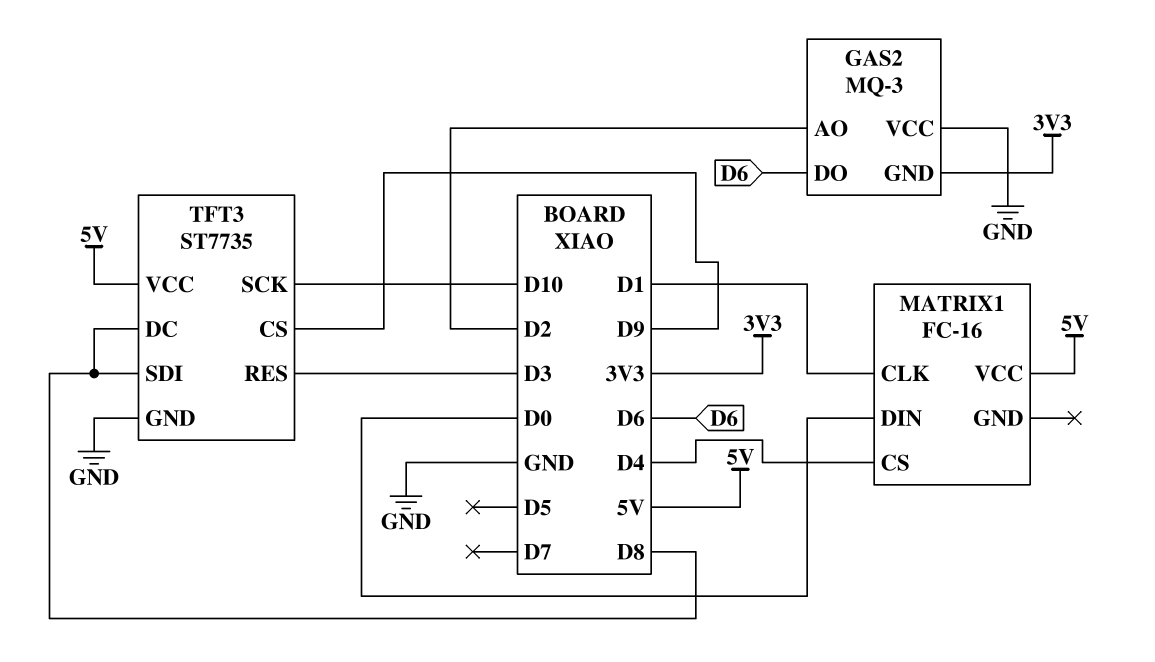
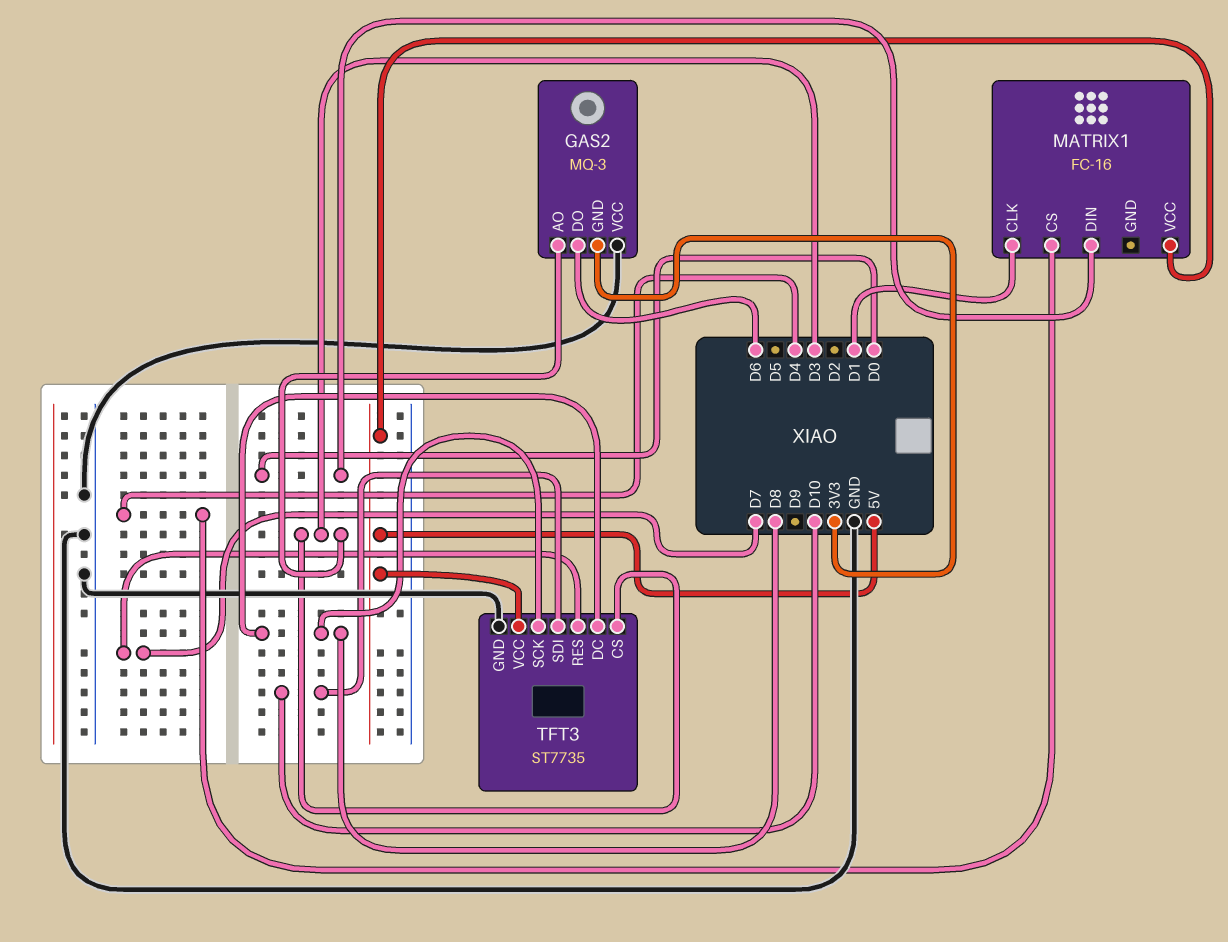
GAS2 pin AO: D2 -> D3
TFT3 pin CS: D9 -> D3
TFT3 pin RES: D3 -> D7
TFT3 pin SCK: D10 -> D8
TFT3 pin SDI: D8 -> D10

